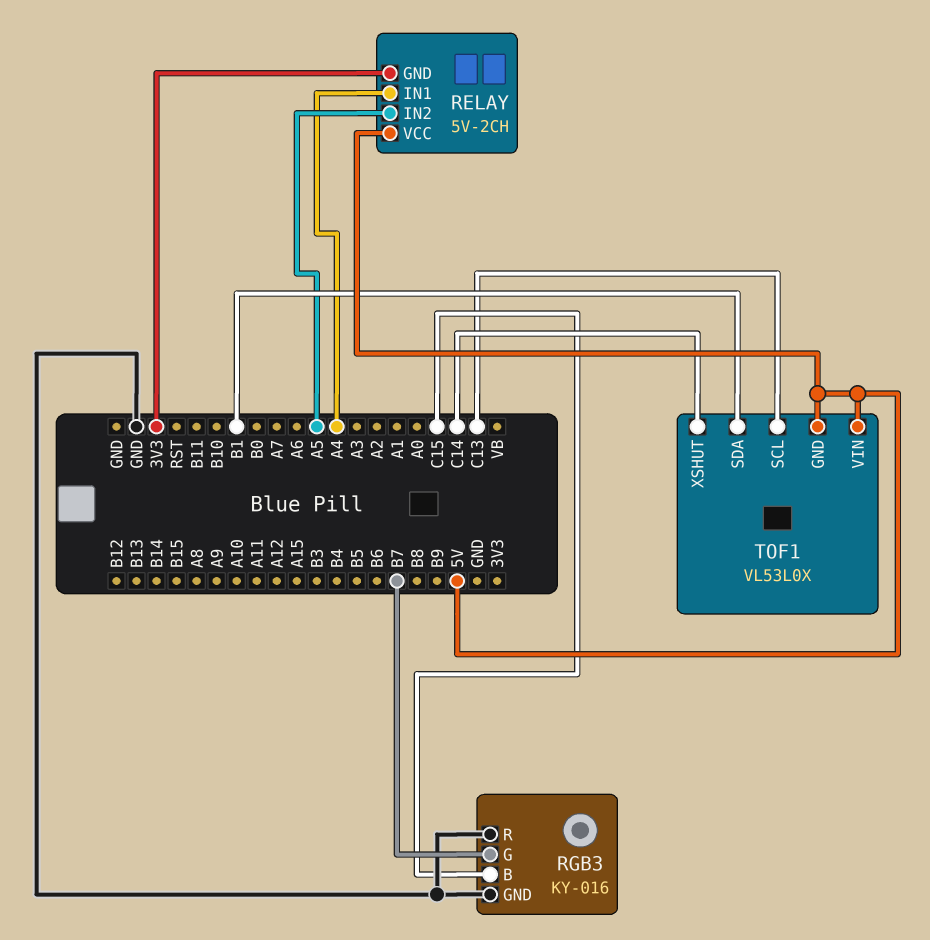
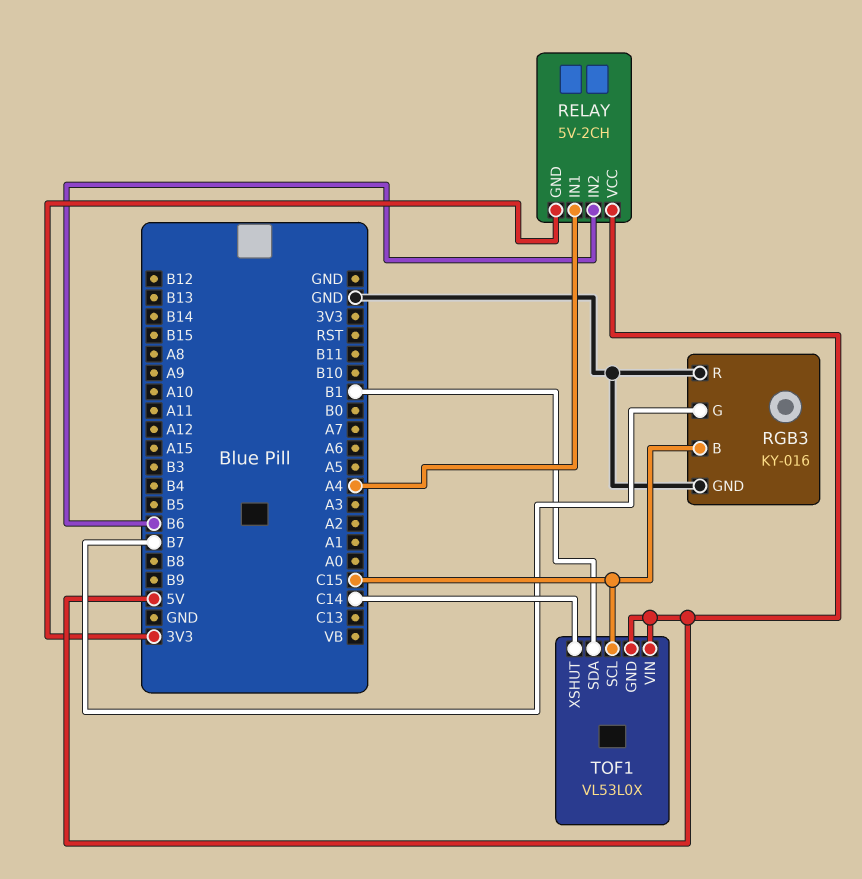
RELAY pin IN2: A5 -> B6
TOF1 pin SCL: C13 -> C15

